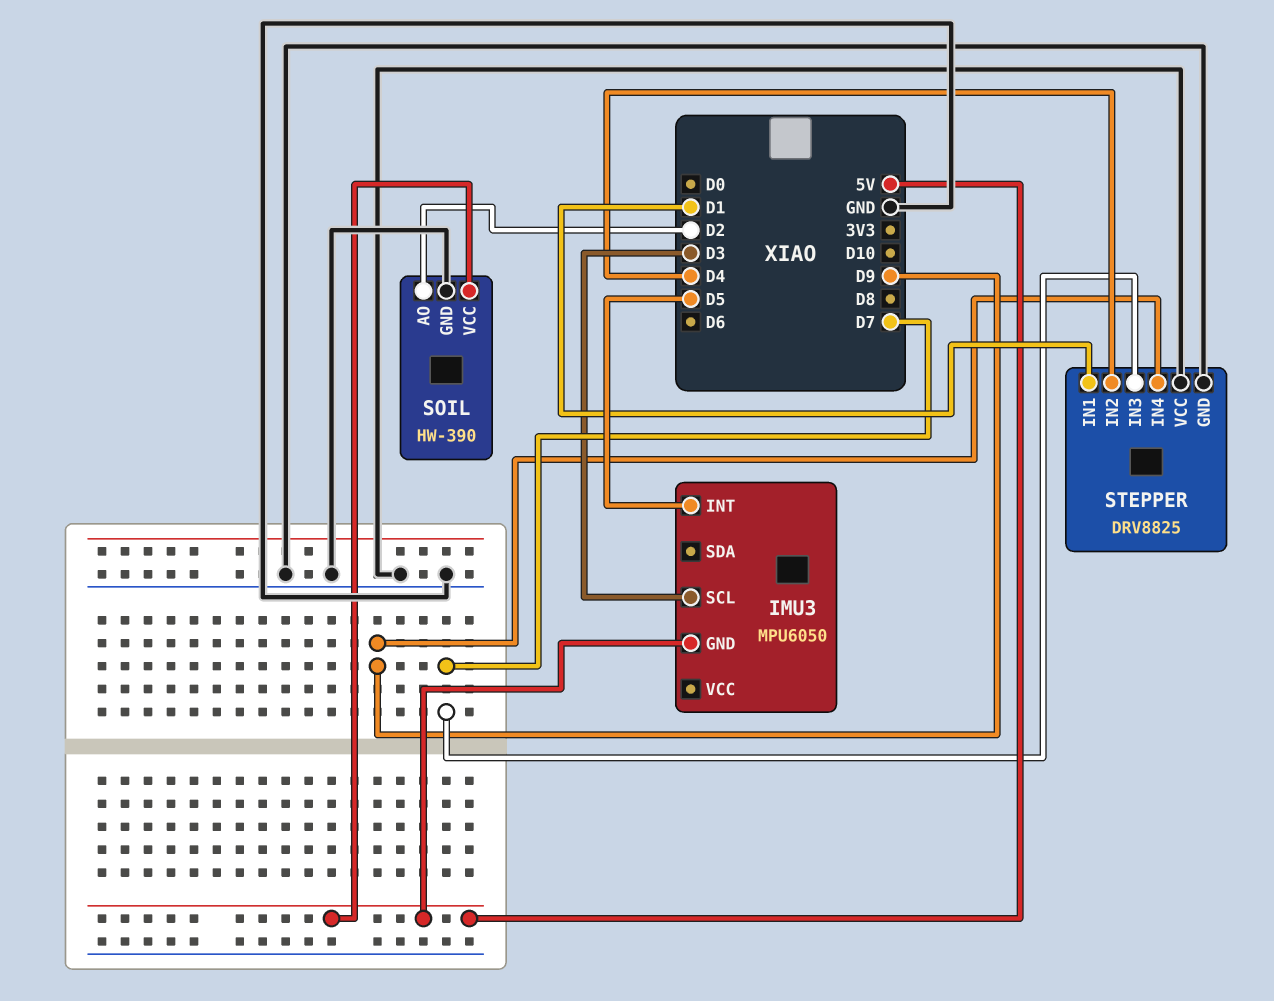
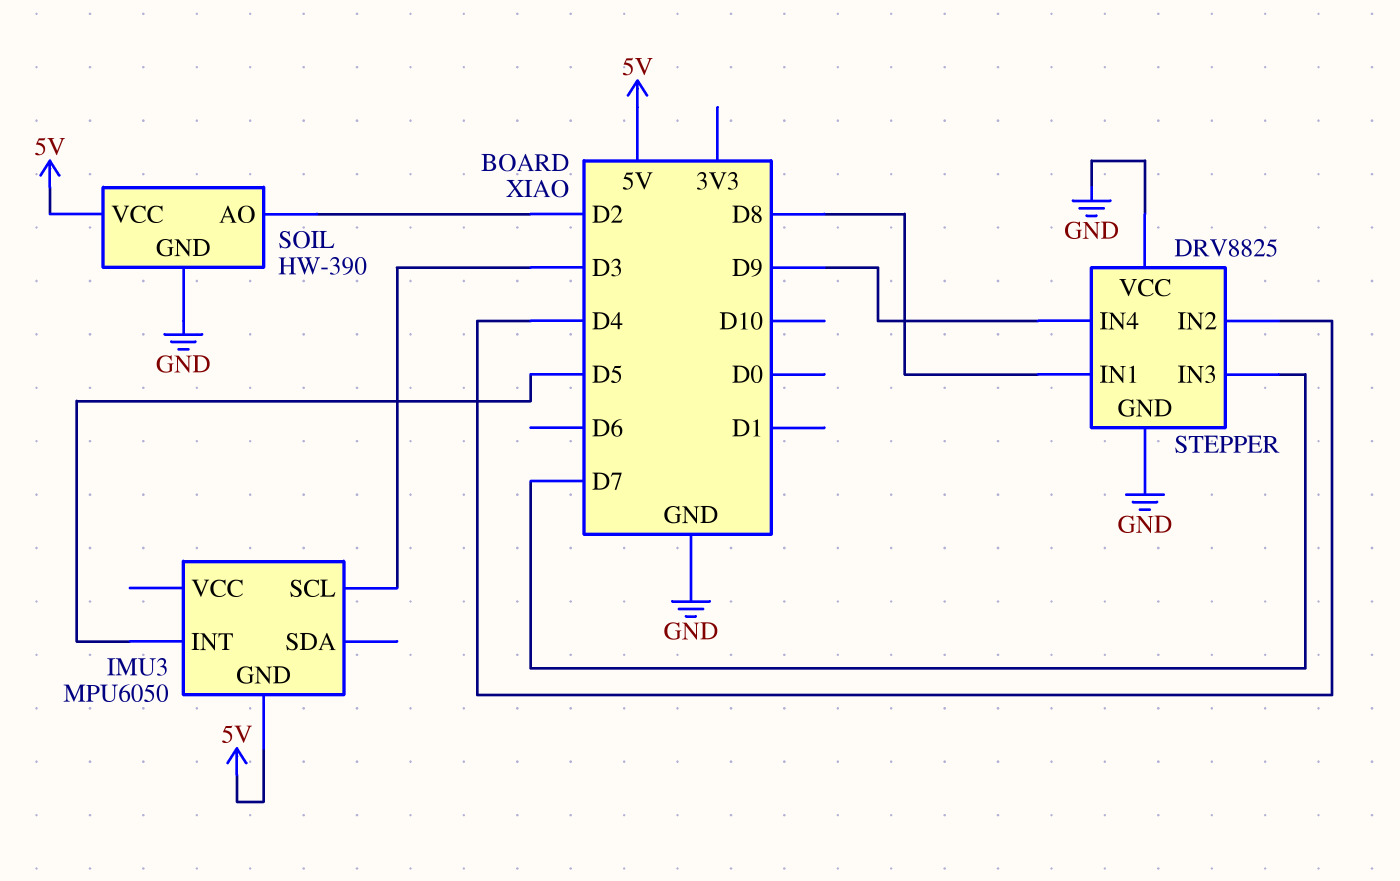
STEPPER pin IN1: D1 -> D8

